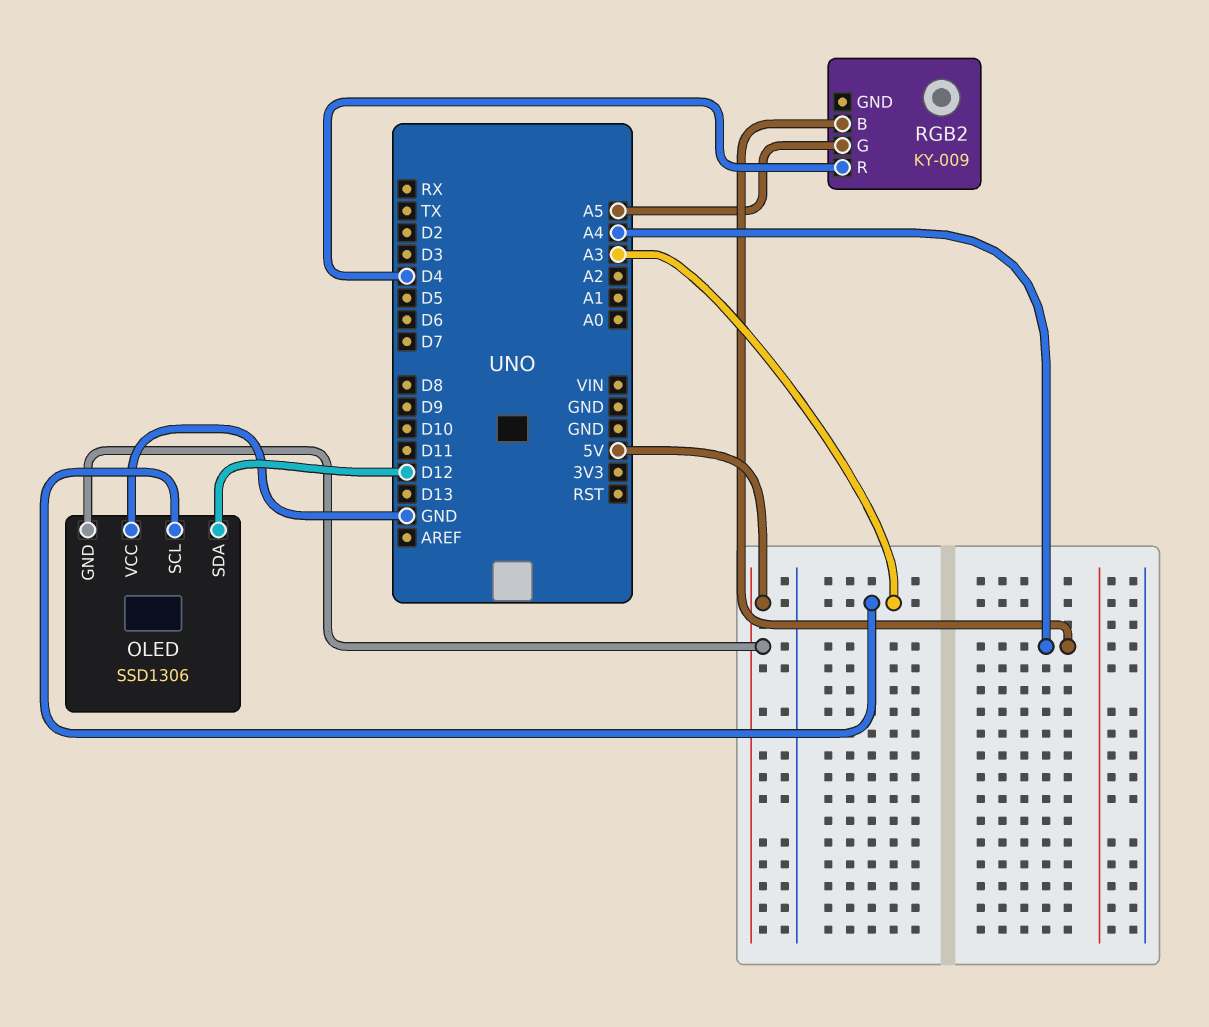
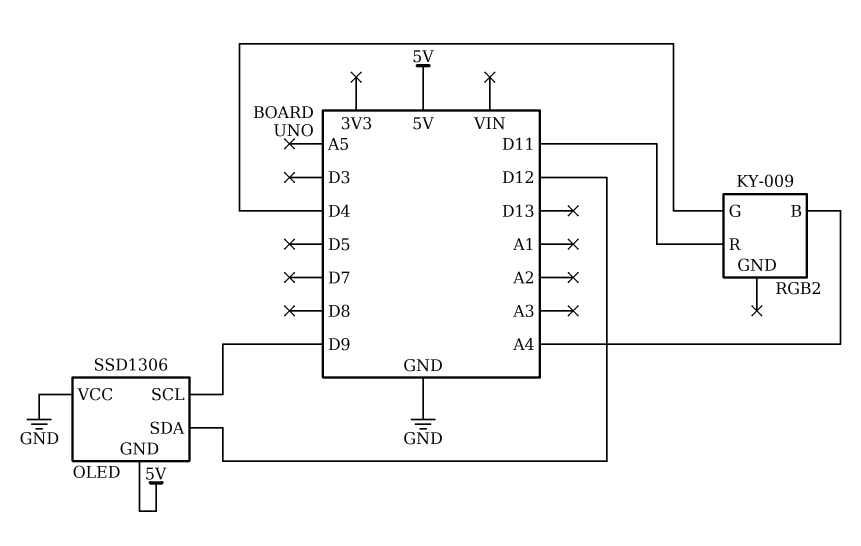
OLED pin SCL: A3 -> D9
RGB2 pin G: A5 -> D4
RGB2 pin R: D4 -> D11

